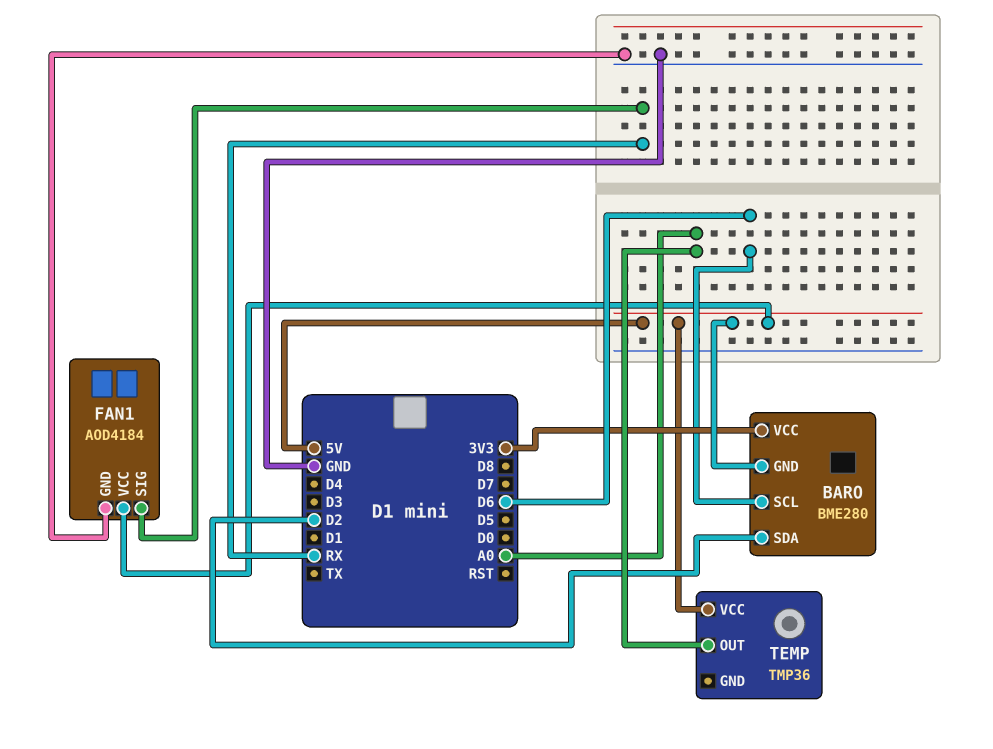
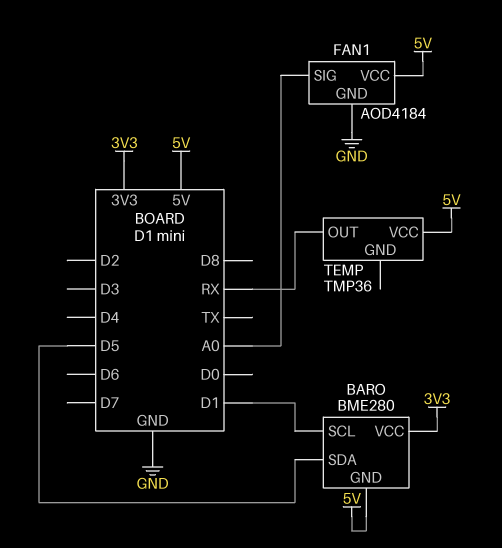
BARO pin SCL: D6 -> D1
BARO pin SDA: D2 -> D5
FAN1 pin SIG: RX -> A0
TEMP pin OUT: A0 -> RX

